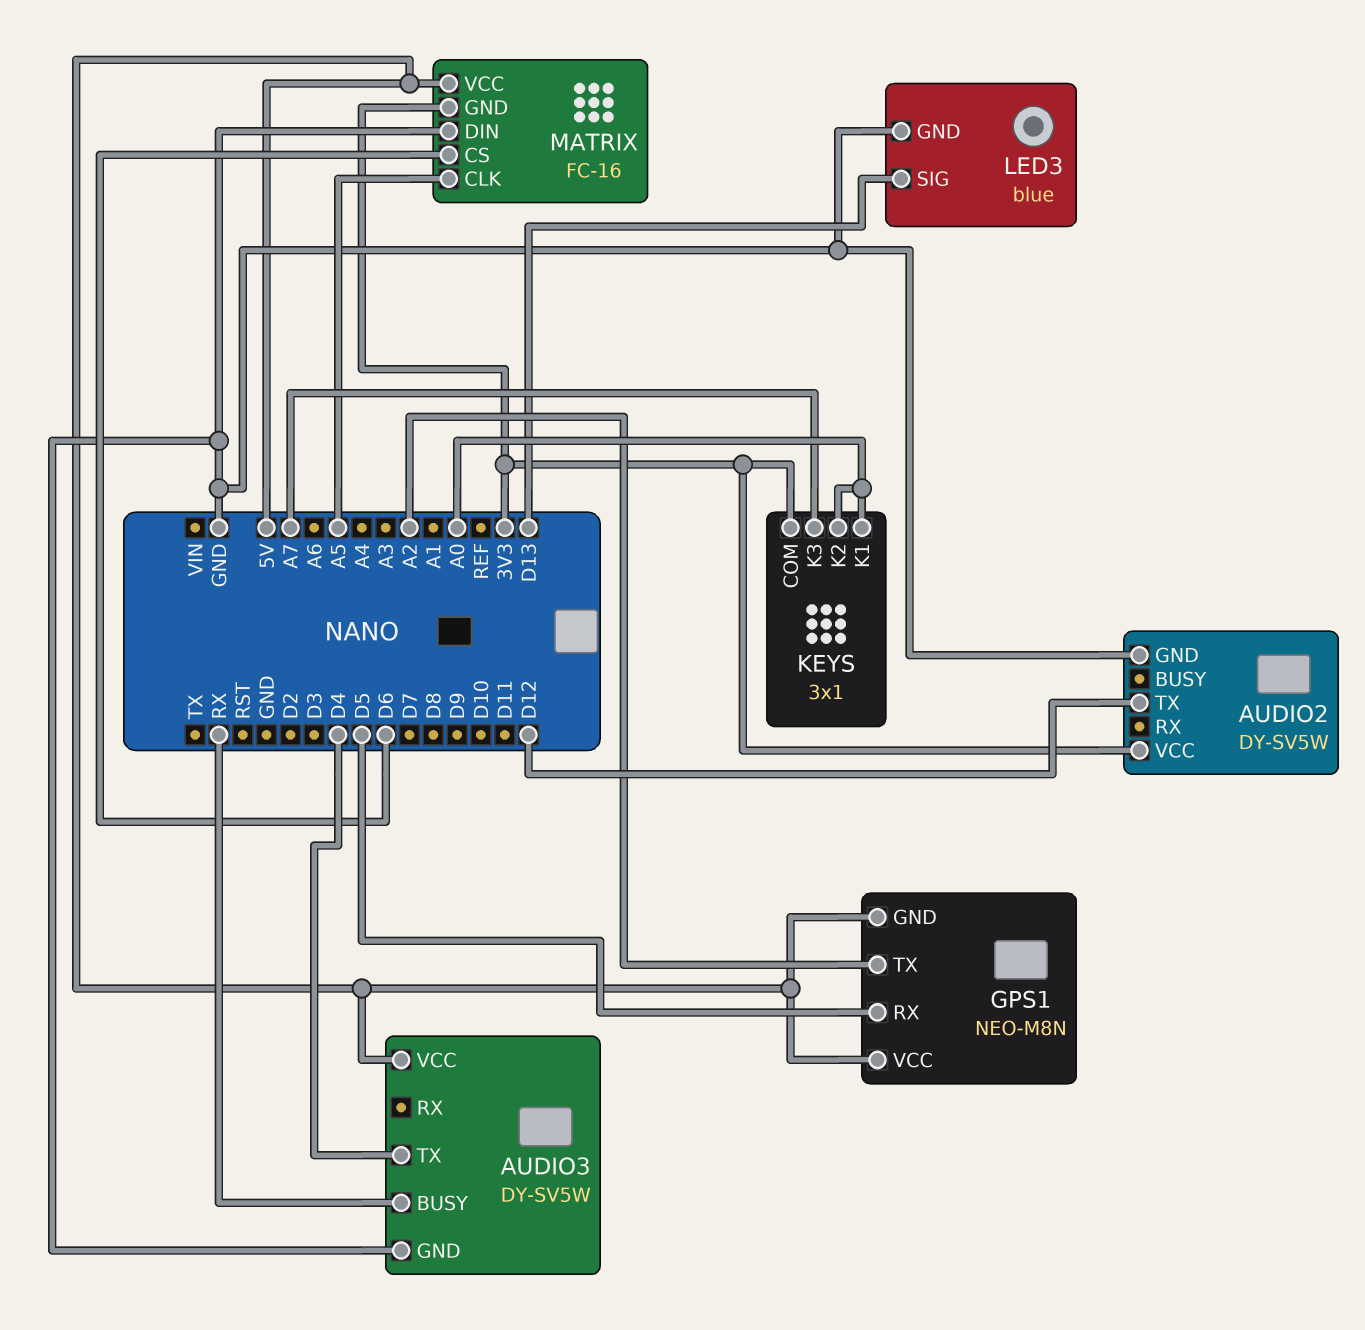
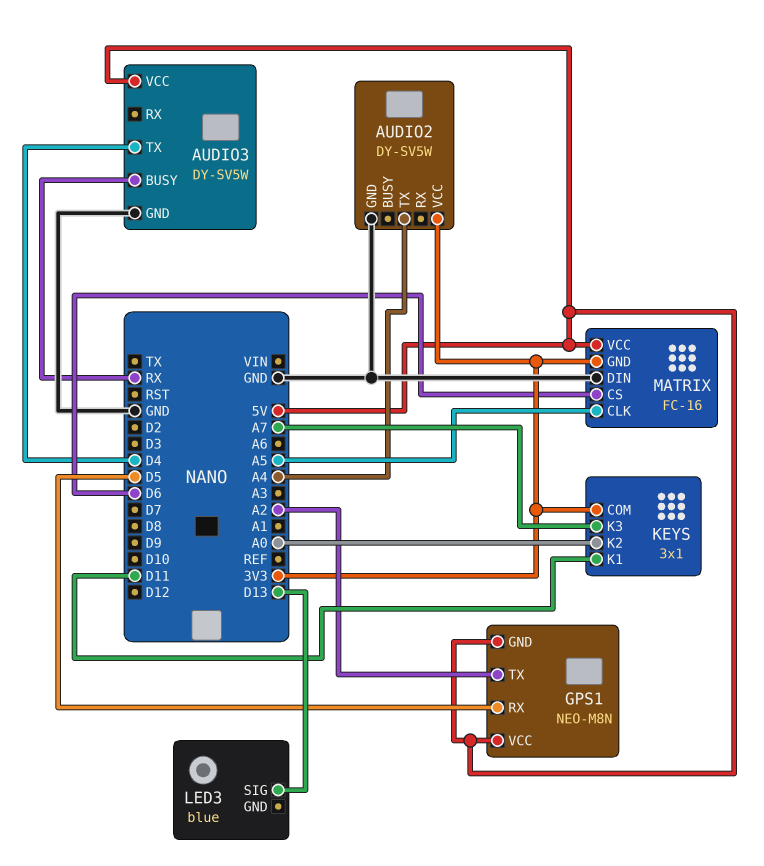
AUDIO2 pin TX: D12 -> A4
KEYS pin K1: A0 -> D11
LED3 pin GND: GND -> none

